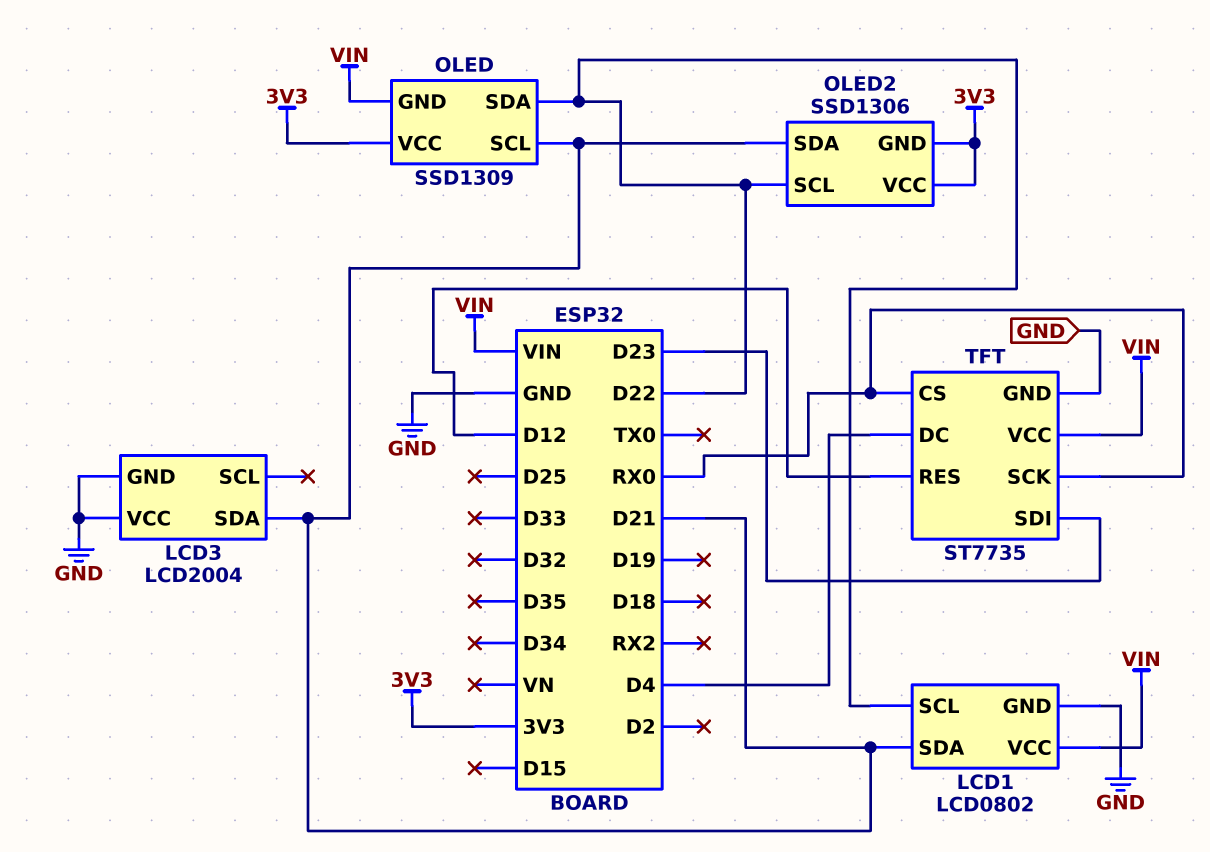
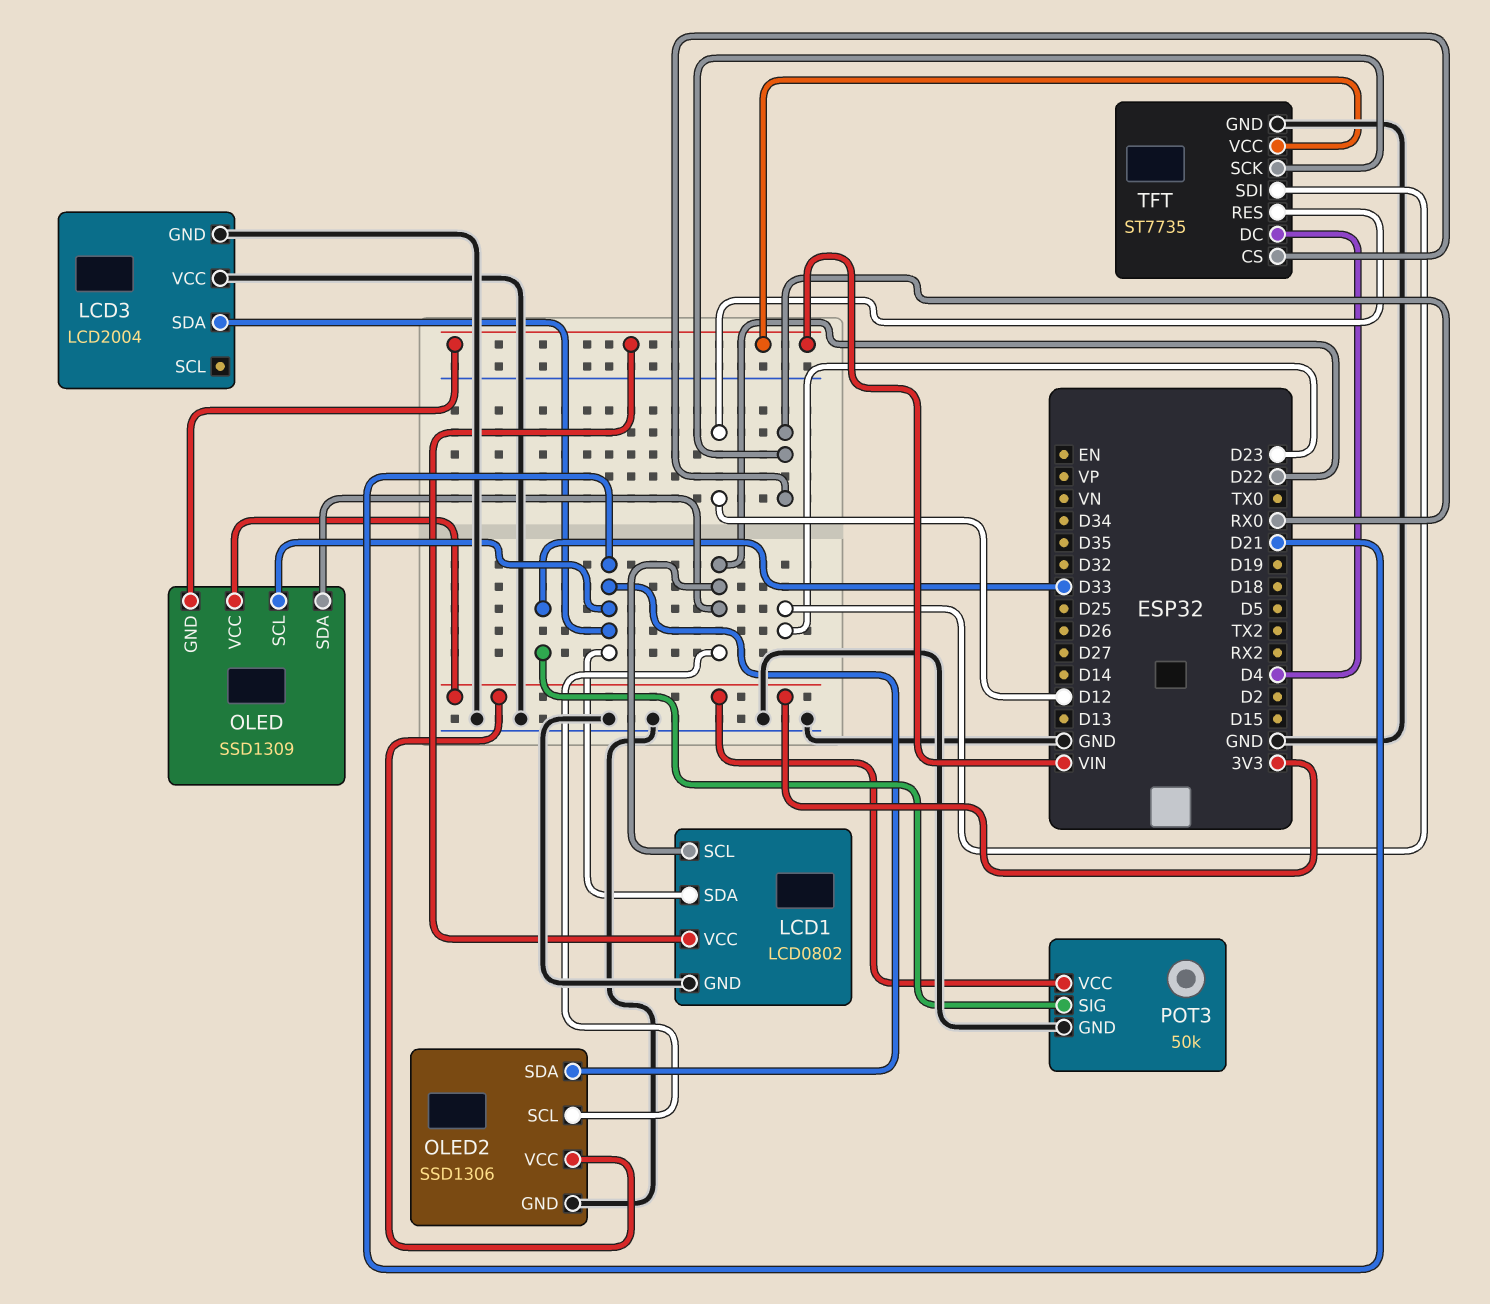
OLED2 pin GND: 3V3 -> GND
POT3: none -> 50k
POT3 pin GND: none -> GND
POT3 pin SIG: none -> D33
POT3 pin VCC: none -> 3V3

